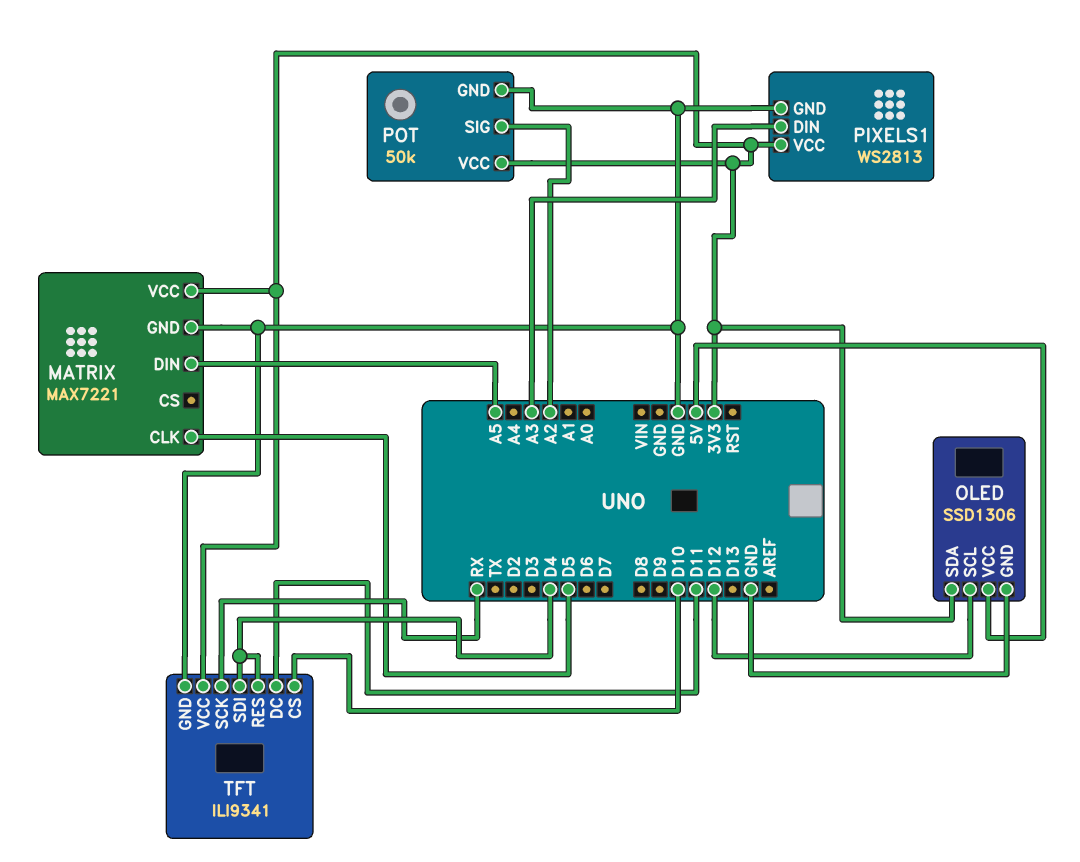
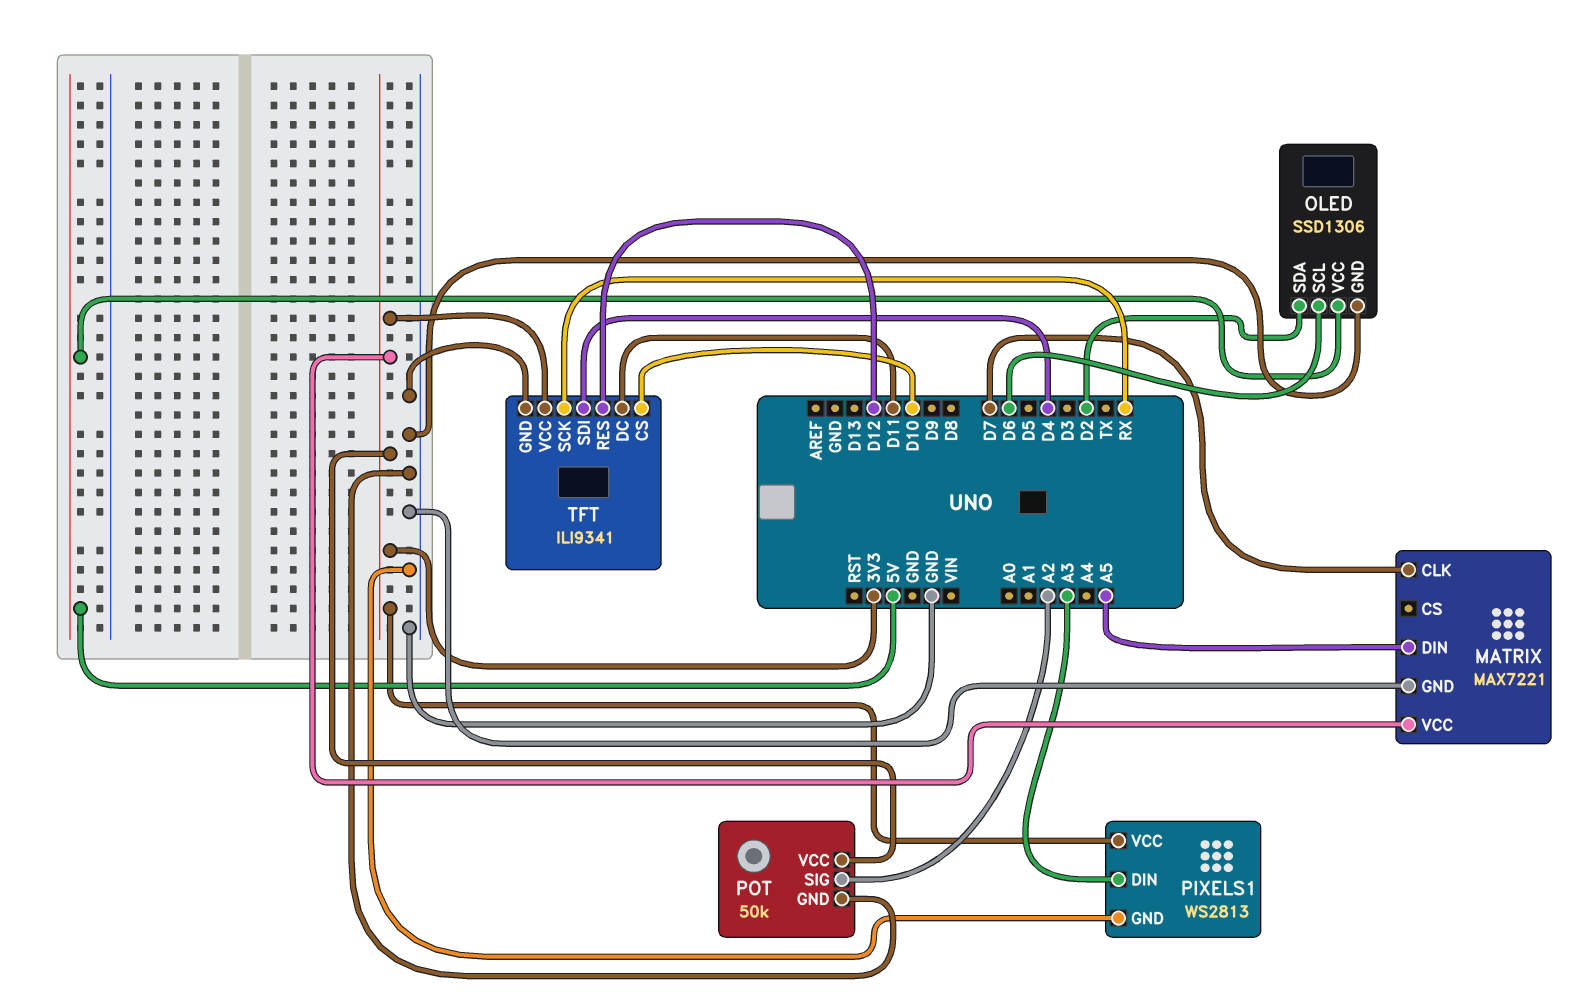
MATRIX pin CLK: D5 -> D7
OLED pin SCL: D12 -> D6
OLED pin SDA: 3V3 -> D2
TFT pin RES: D4 -> D12

